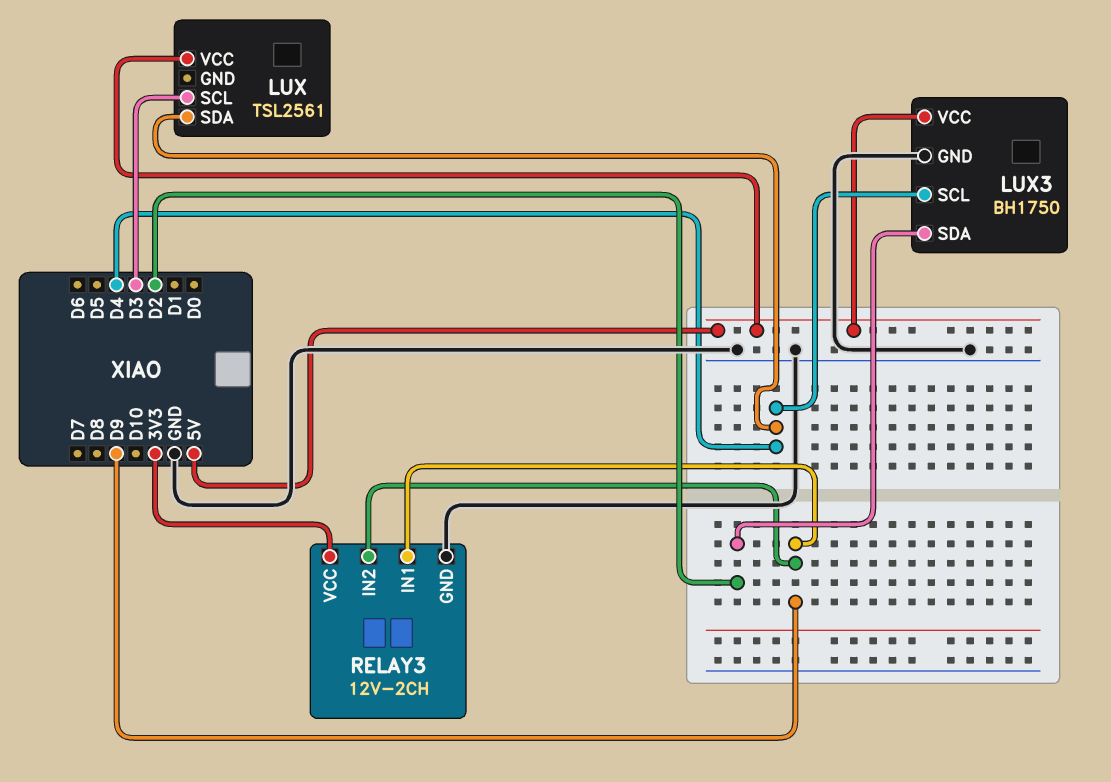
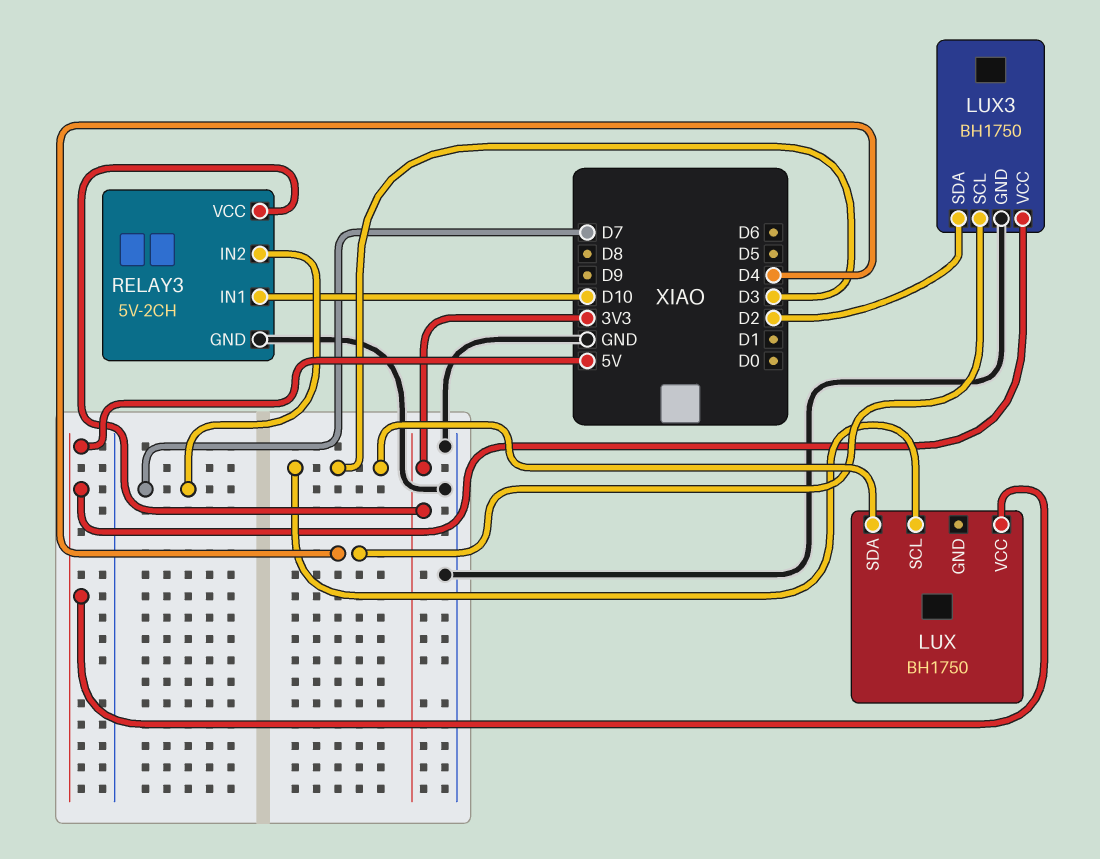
LUX: TSL2561 -> BH1750
LUX pin SDA: D4 -> D3
RELAY3: 12V-2CH -> 5V-2CH
RELAY3 pin IN1: D9 -> D10
RELAY3 pin IN2: D9 -> D7

